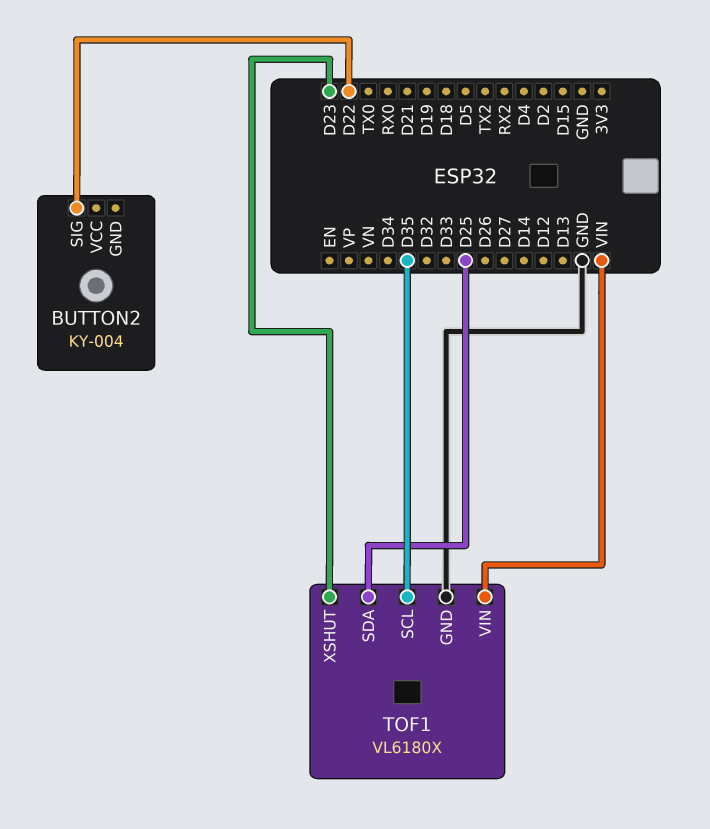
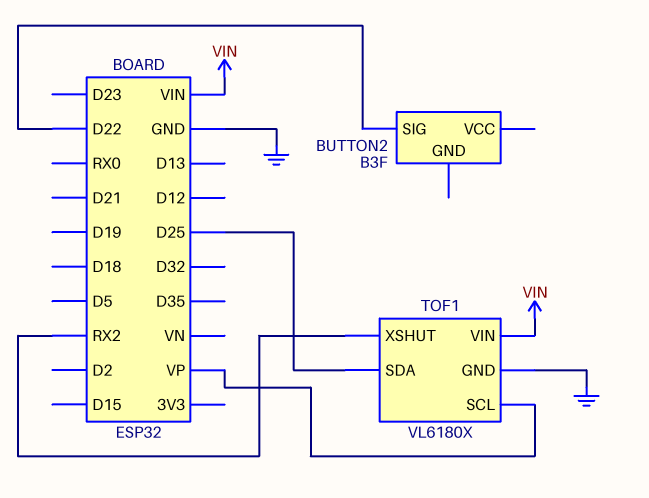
BUTTON2: KY-004 -> B3F
TOF1 pin SCL: D35 -> VP
TOF1 pin XSHUT: D23 -> RX2

